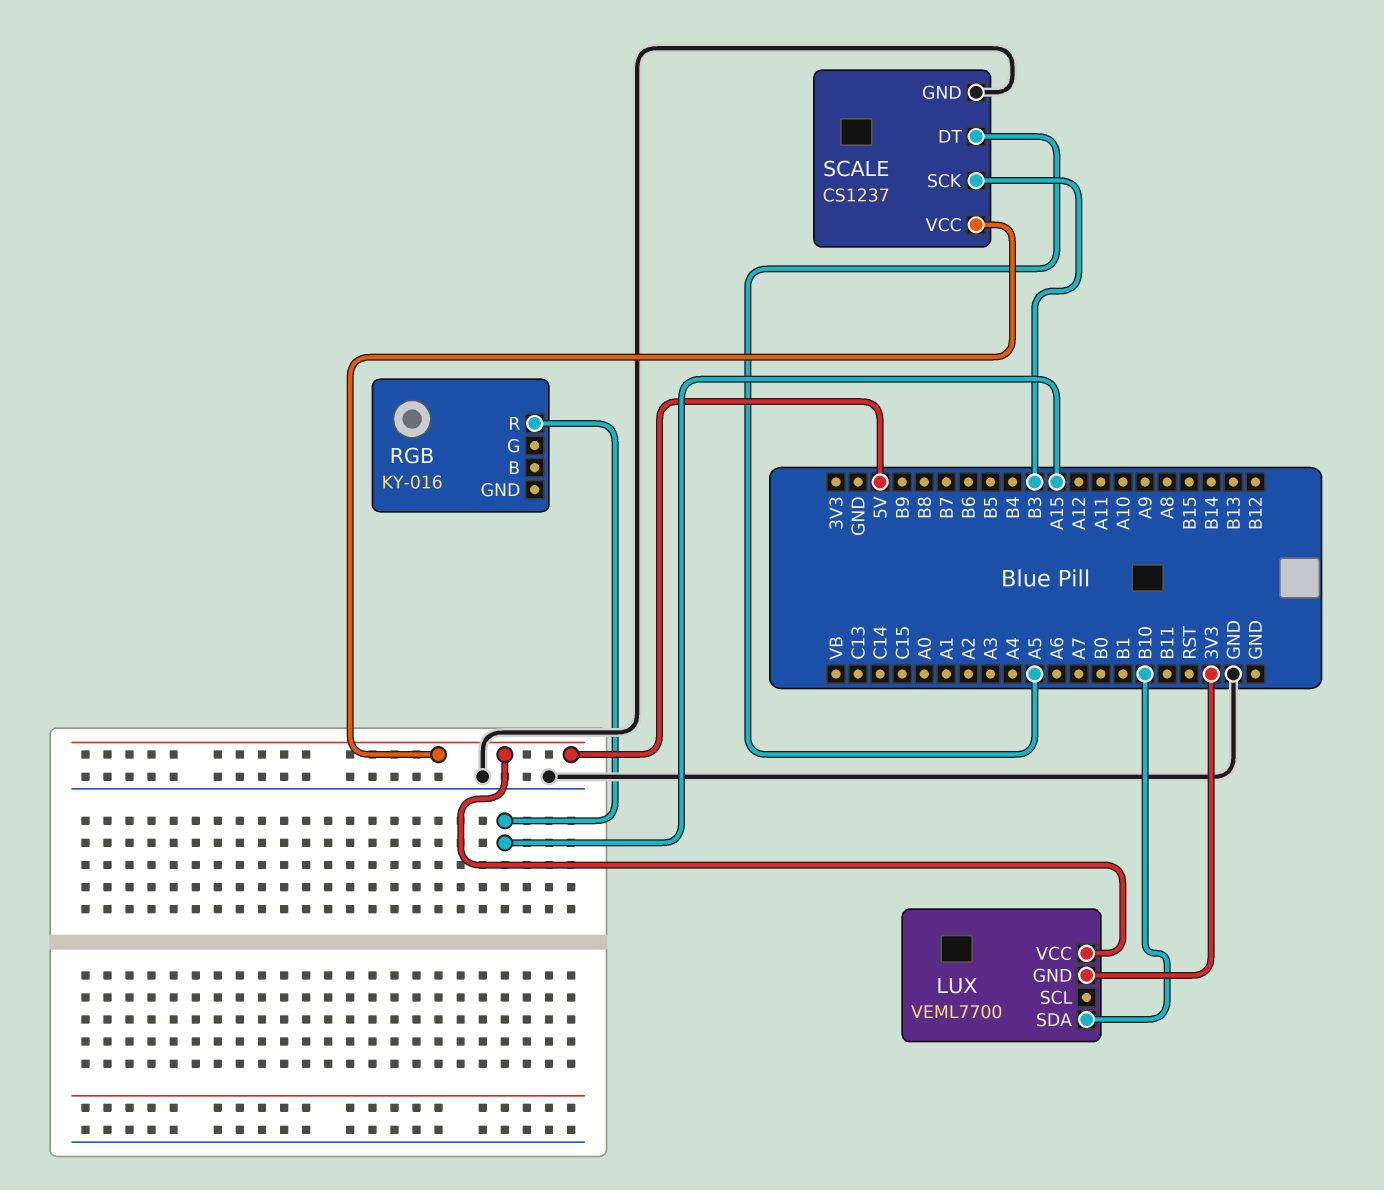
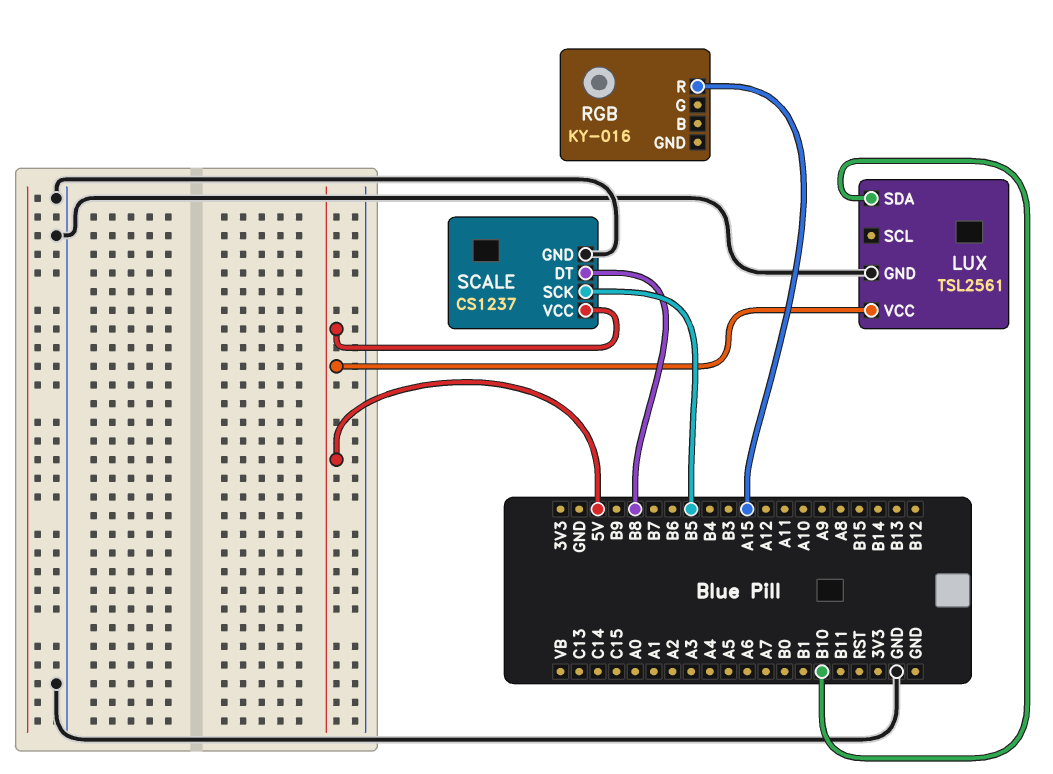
LUX: VEML7700 -> TSL2561
LUX pin GND: 3V3 -> GND
SCALE pin DT: A5 -> B8
SCALE pin SCK: B3 -> B5

